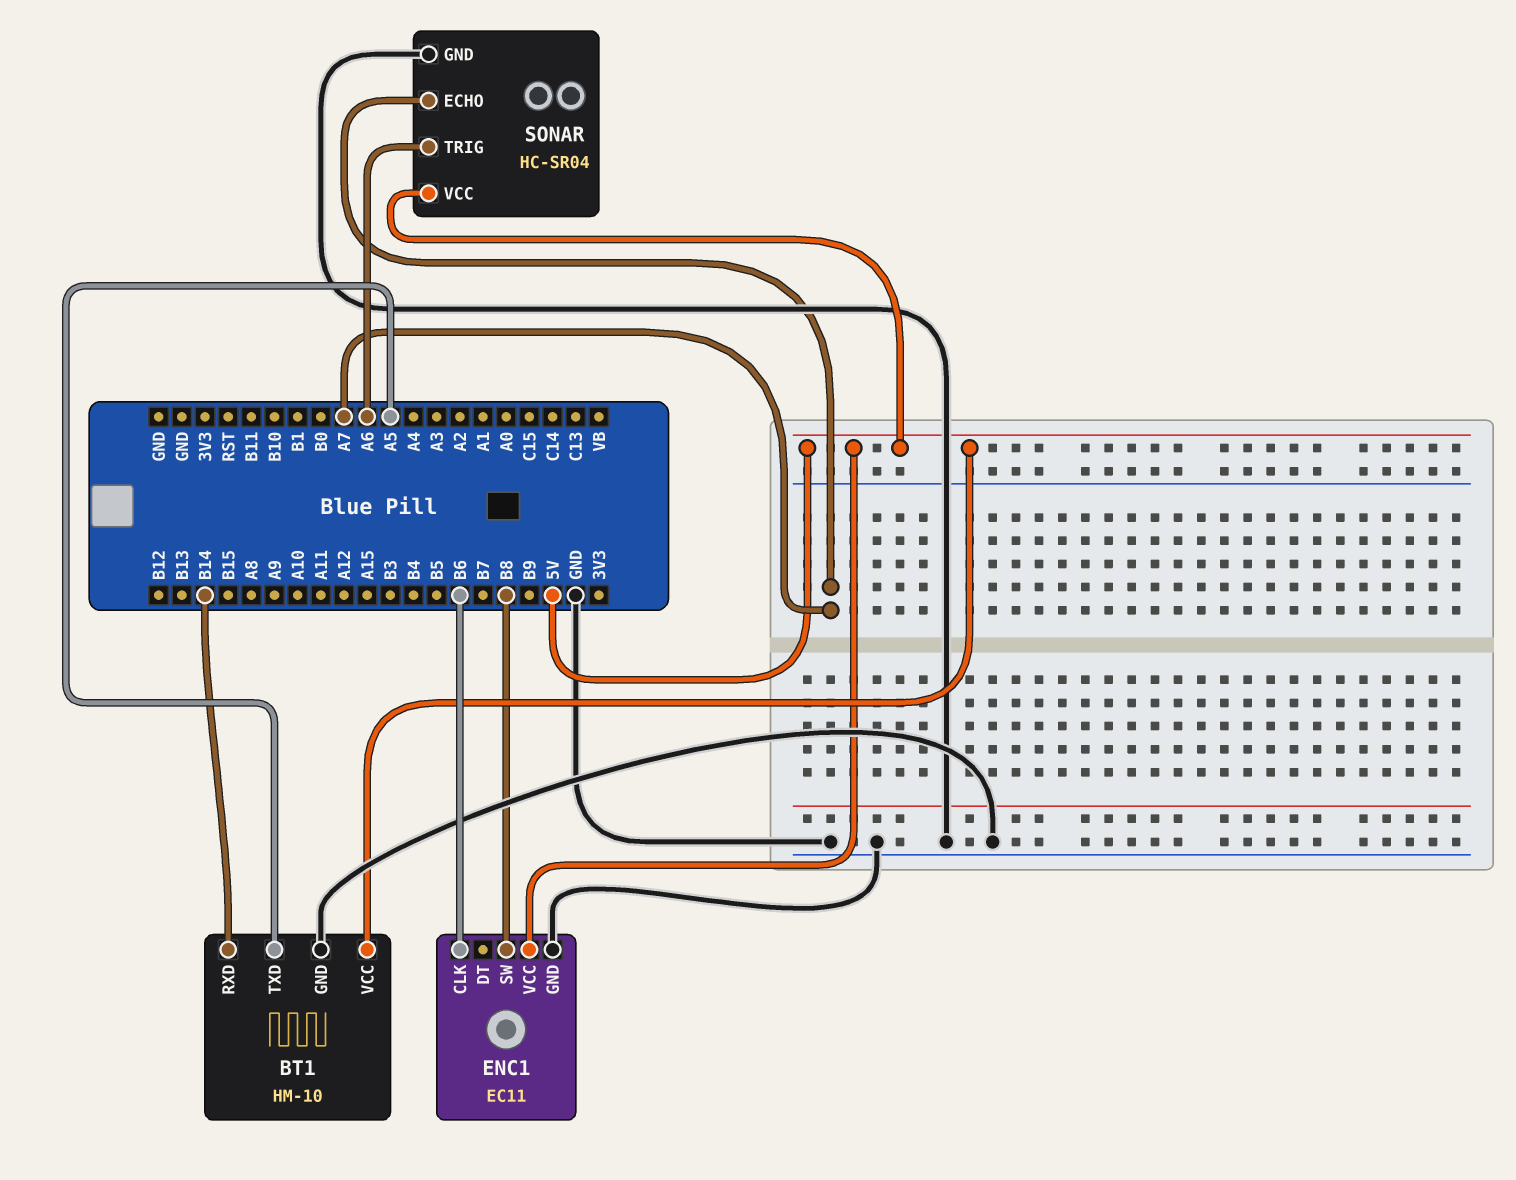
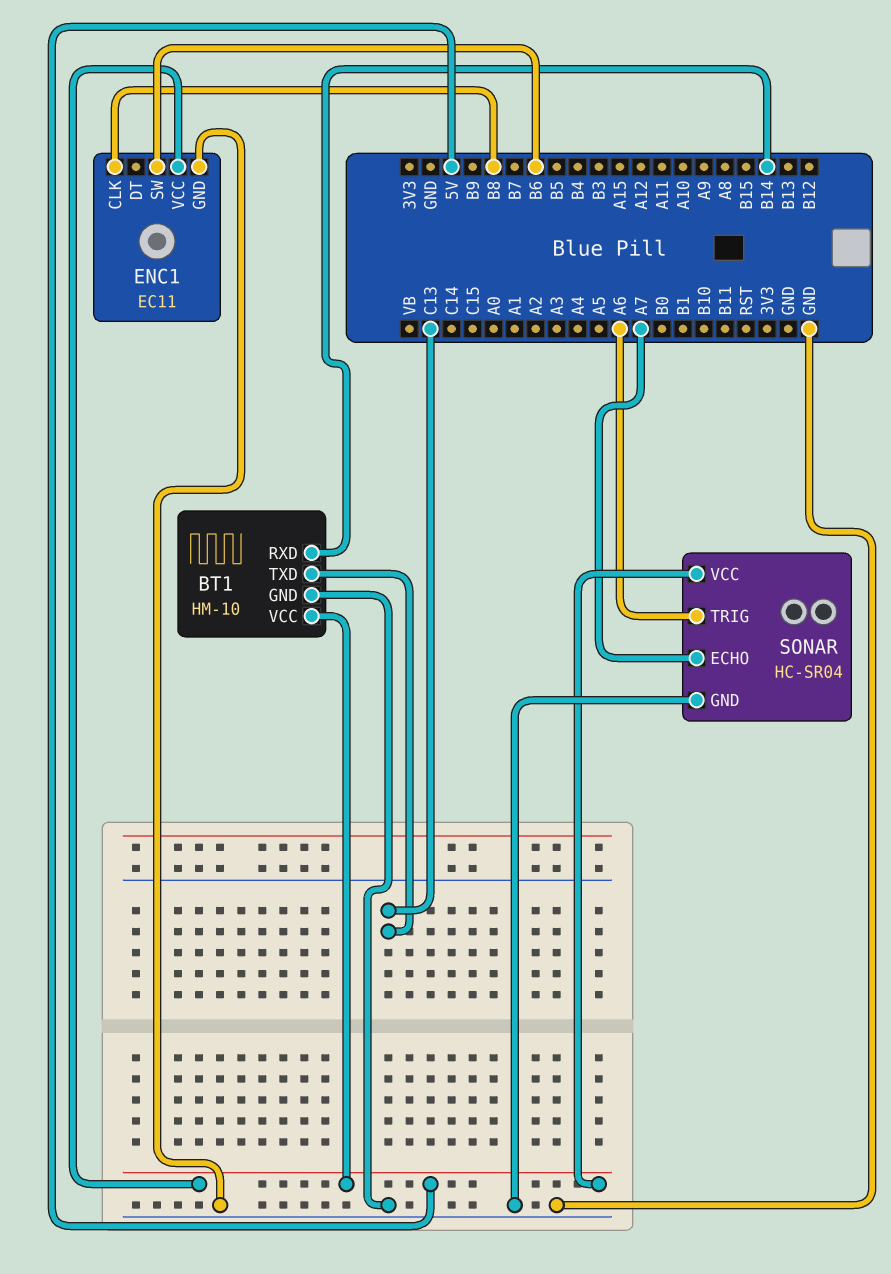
BT1 pin TXD: A5 -> C13
ENC1 pin CLK: B6 -> B8
ENC1 pin SW: B8 -> B6

